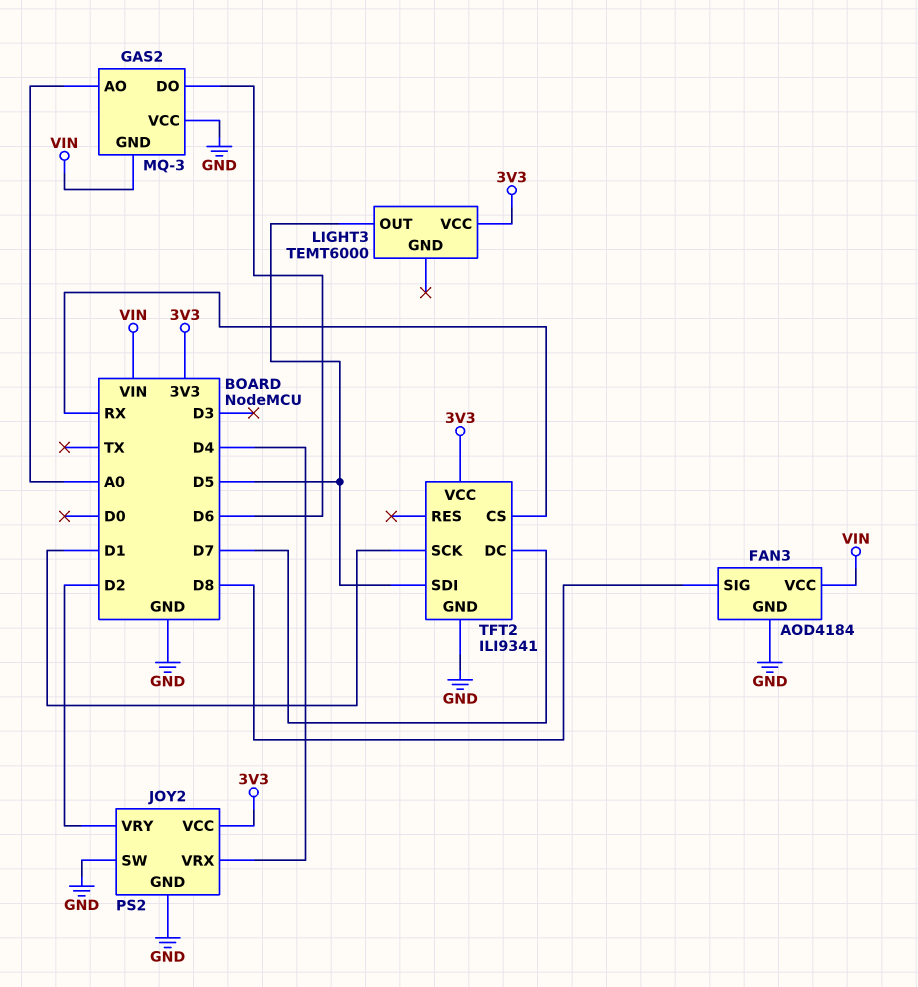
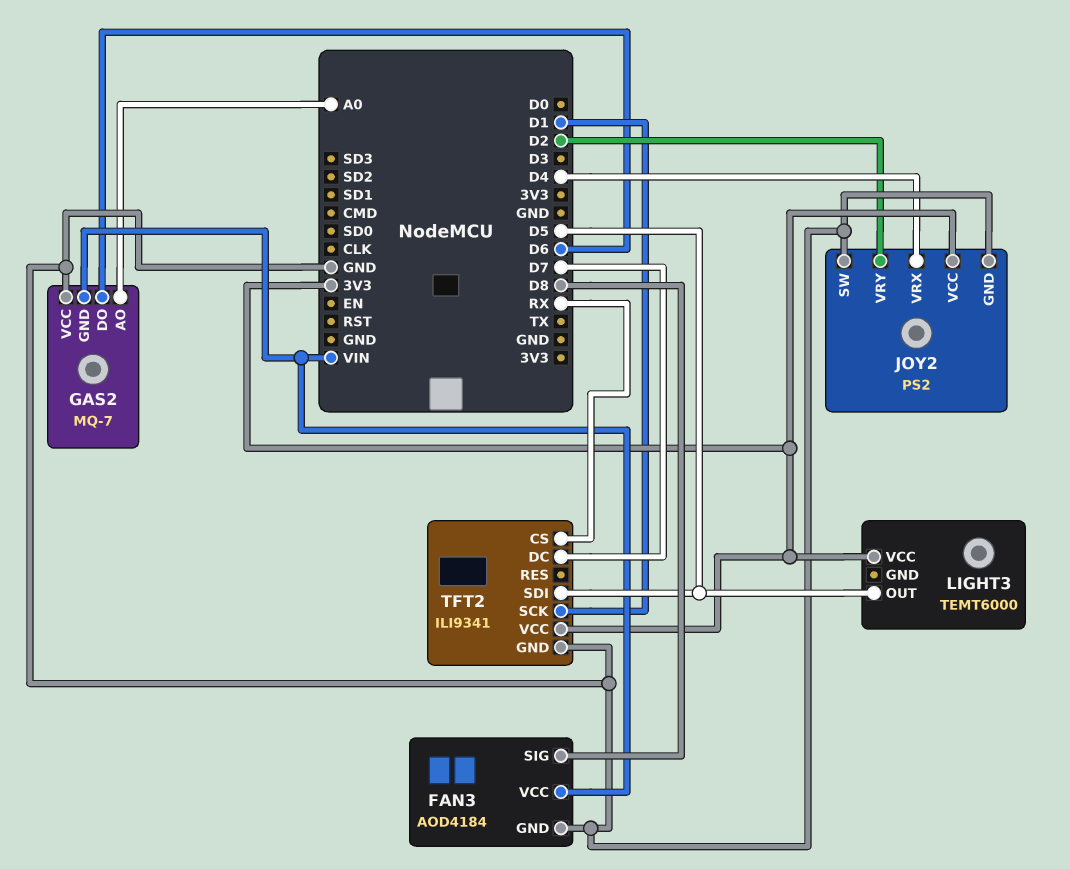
GAS2: MQ-3 -> MQ-7

